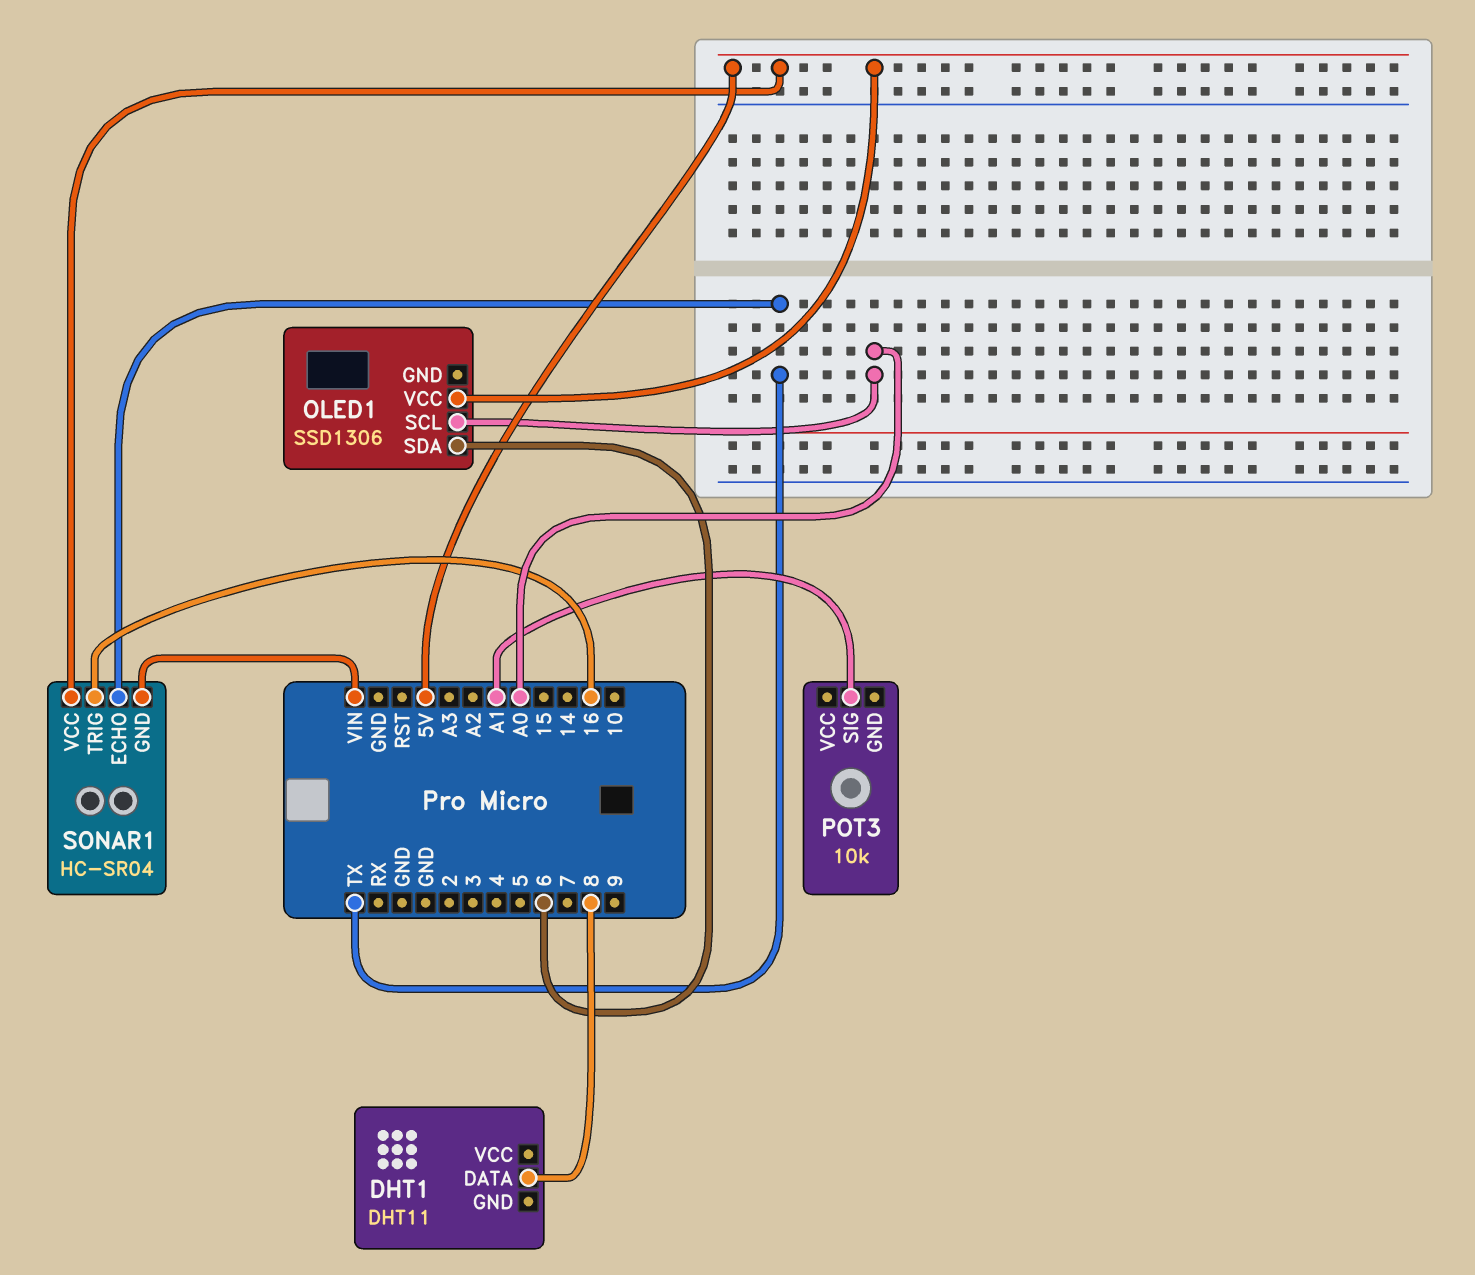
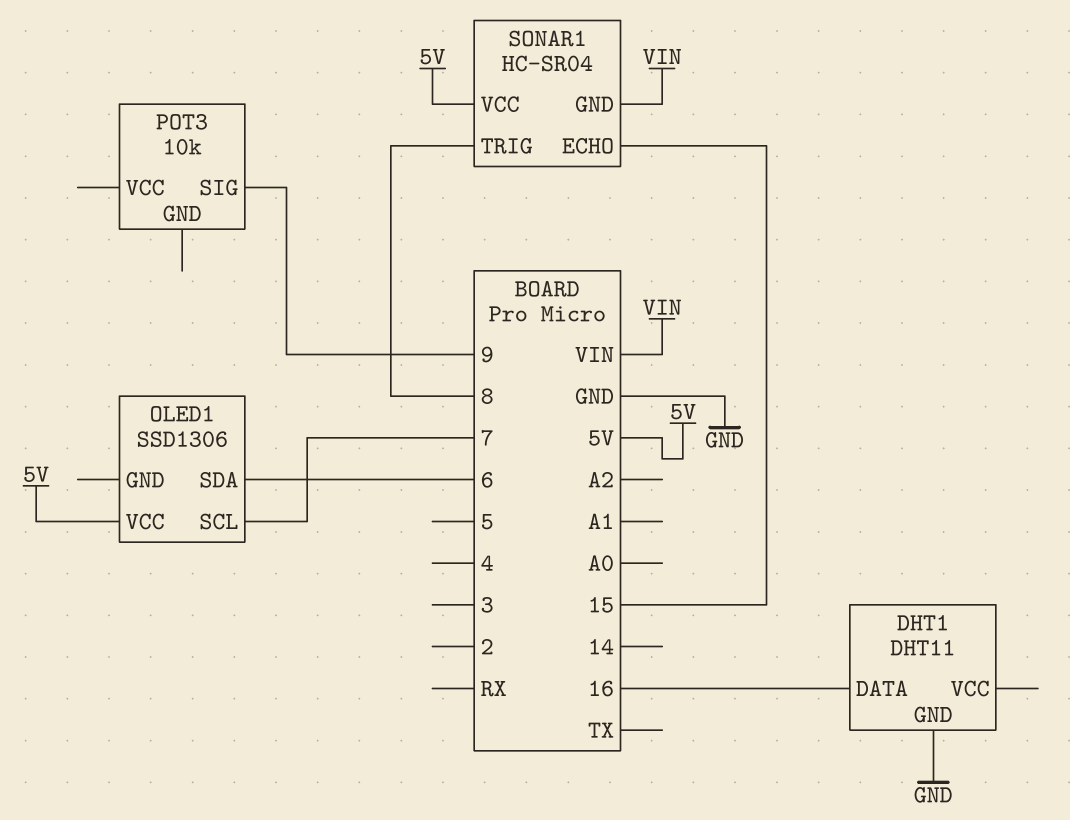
DHT1 pin DATA: 8 -> 16
DHT1 pin GND: none -> GND
OLED1 pin SCL: A0 -> 7
POT3 pin SIG: A1 -> 9
SONAR1 pin ECHO: TX -> 15
SONAR1 pin TRIG: 16 -> 8

